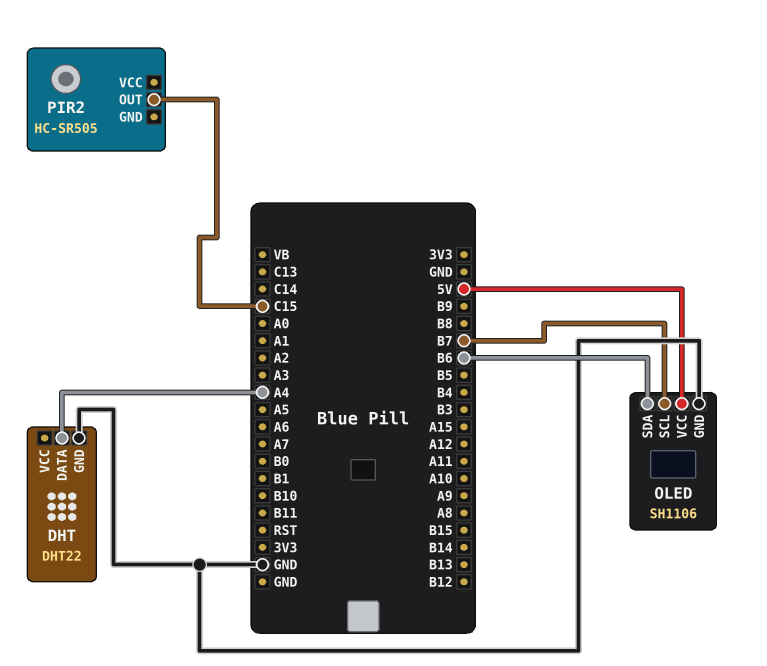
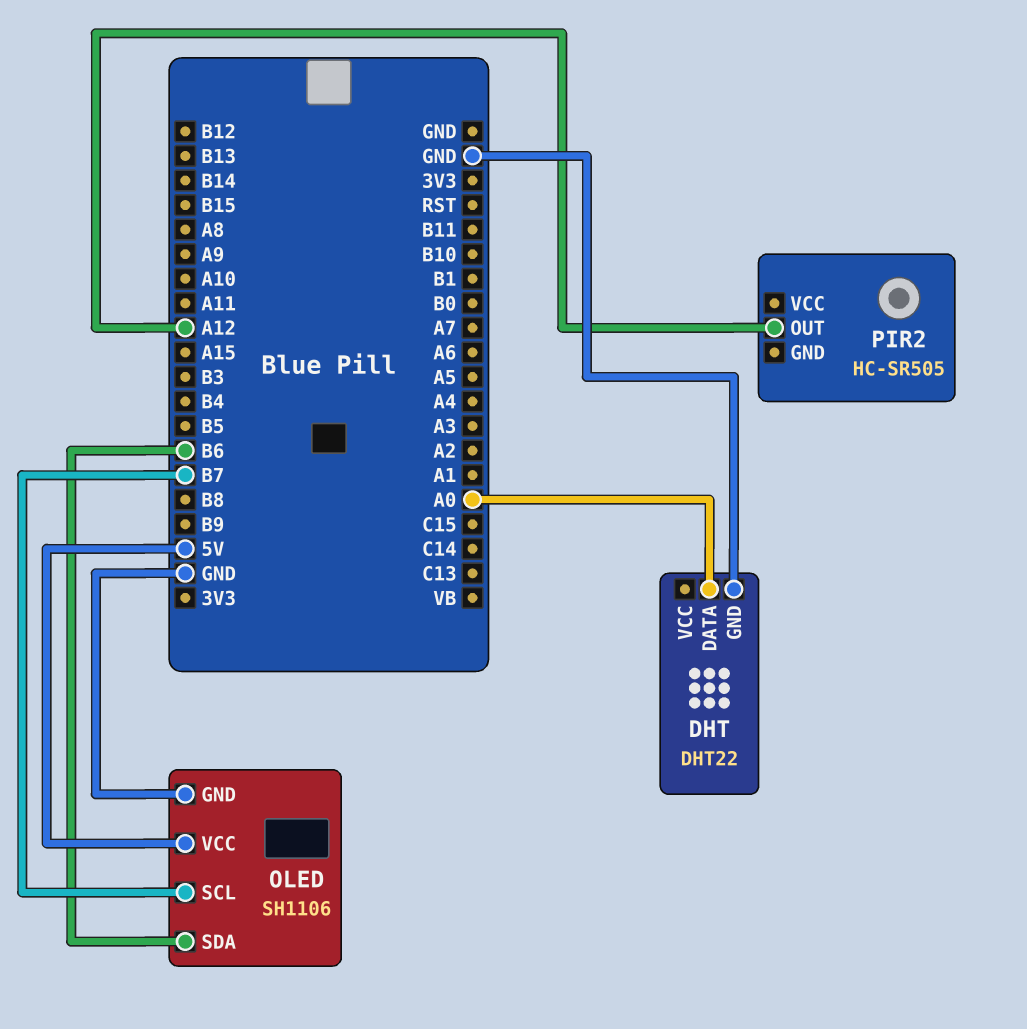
DHT pin DATA: A4 -> A0
PIR2 pin OUT: C15 -> A12

